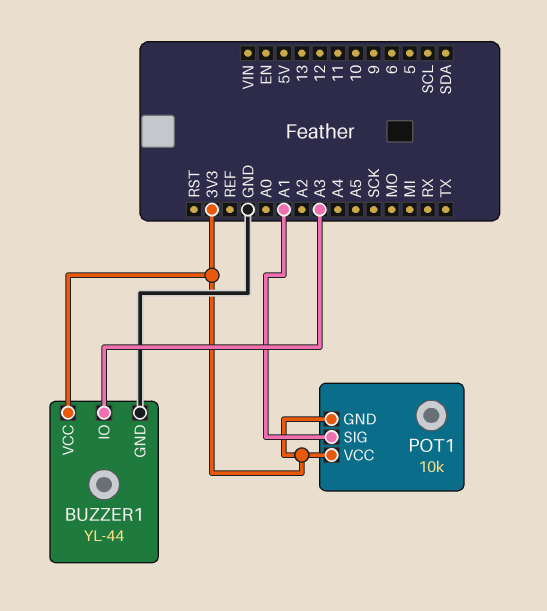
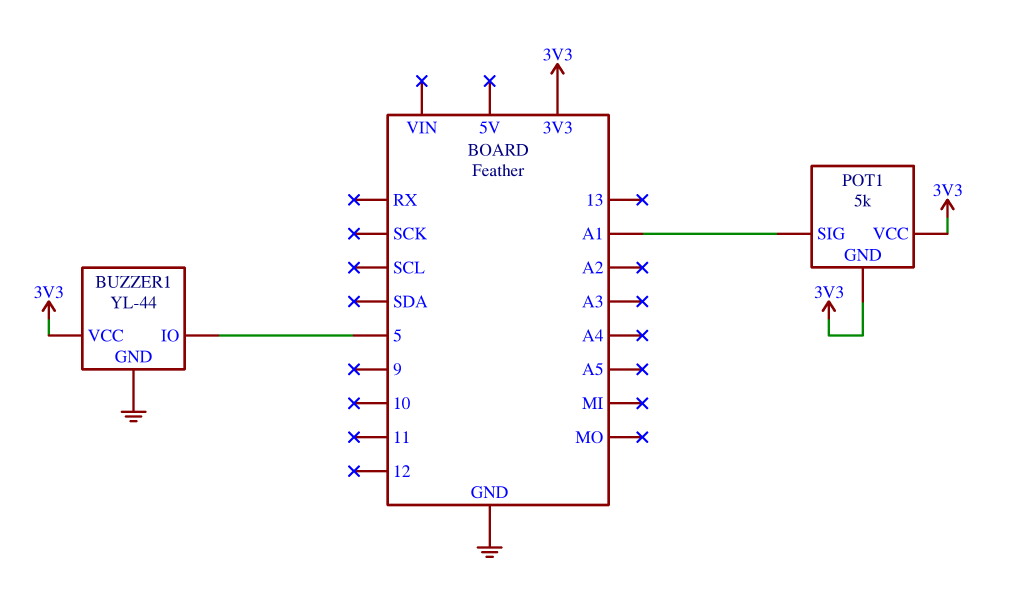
BUZZER1 pin IO: A3 -> 5
POT1: 10k -> 5k

